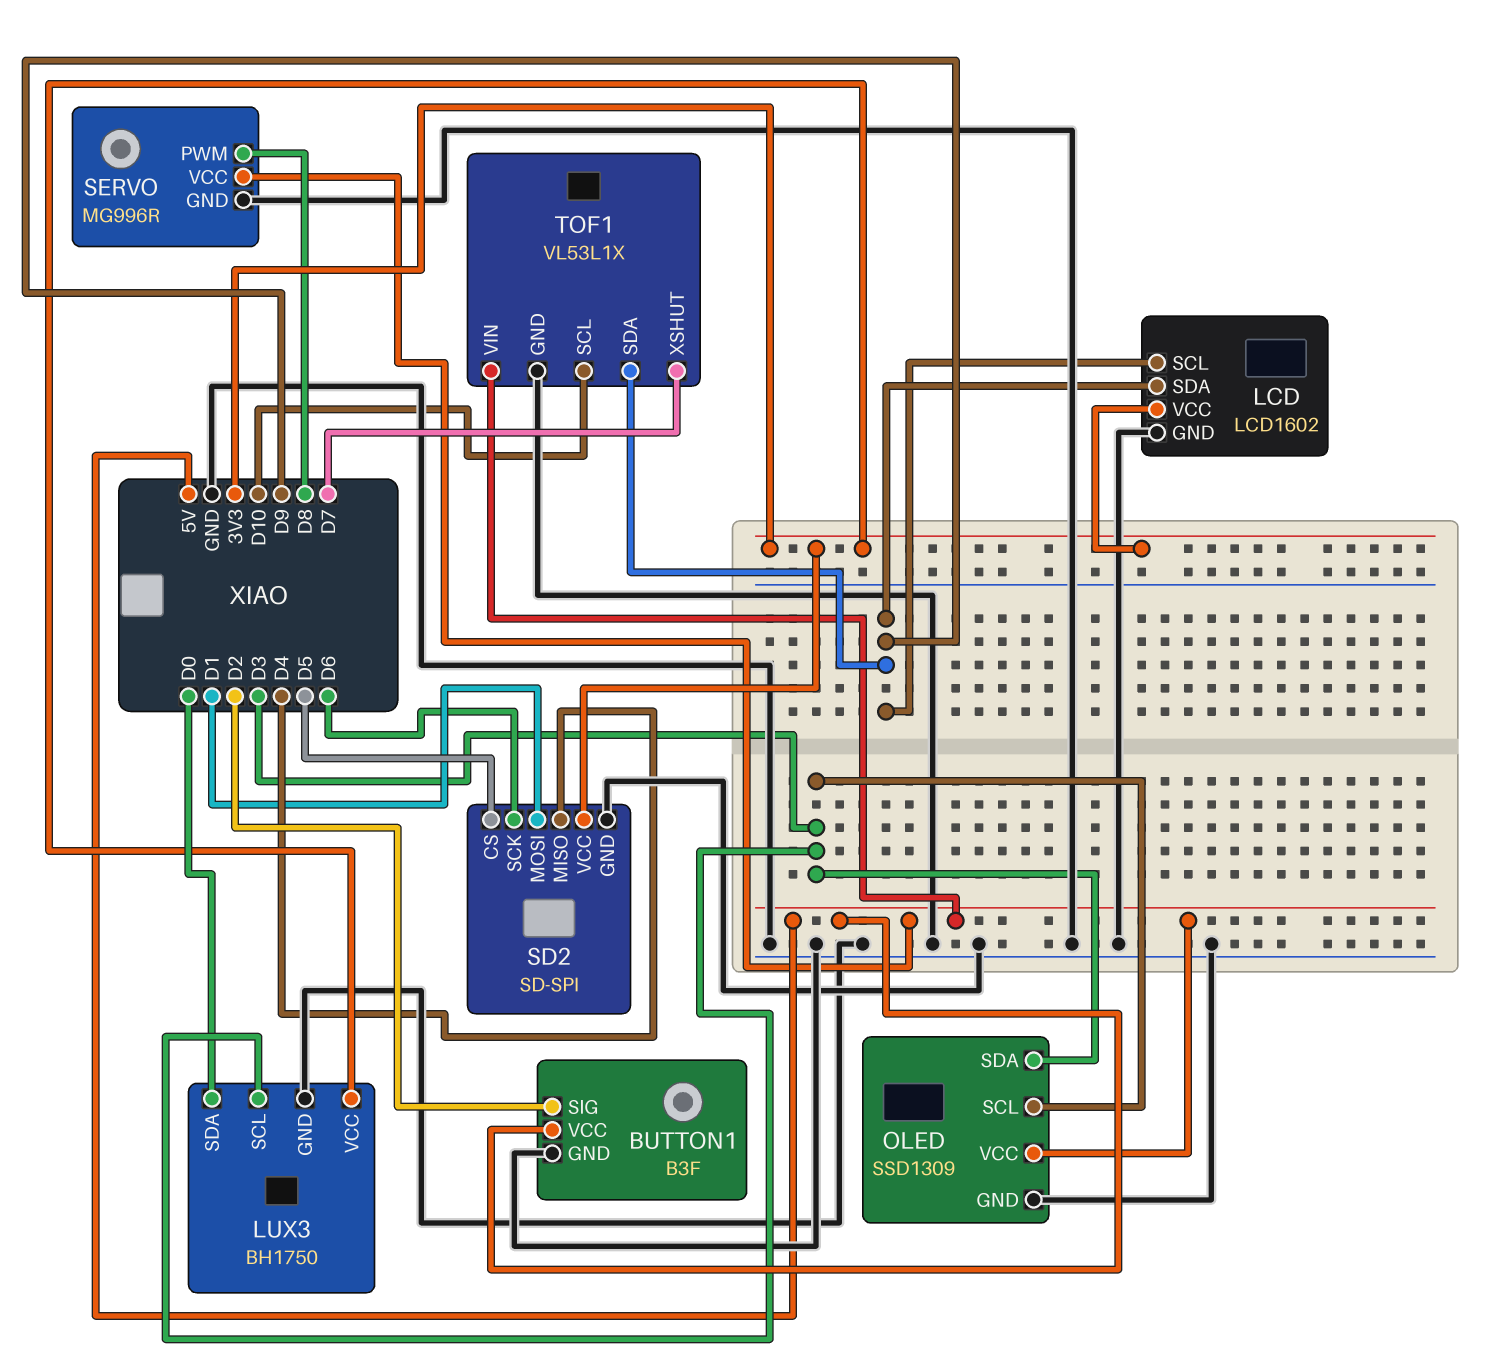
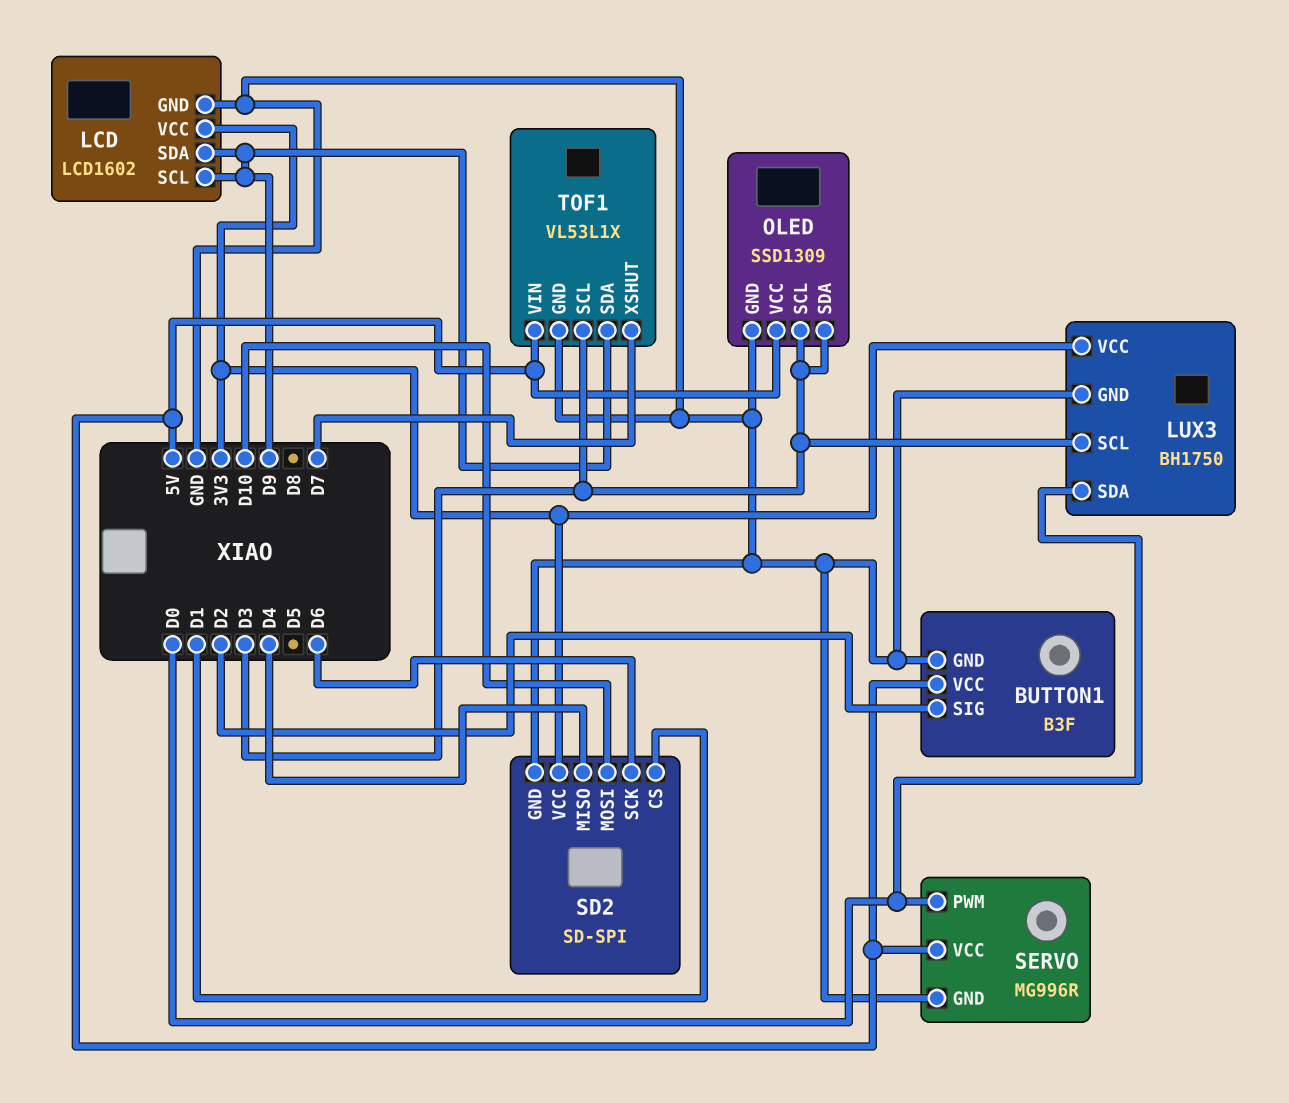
SD2 pin CS: D5 -> D1
SD2 pin MOSI: D1 -> D10
SERVO pin PWM: D8 -> D0
TOF1 pin SCL: D10 -> D3

